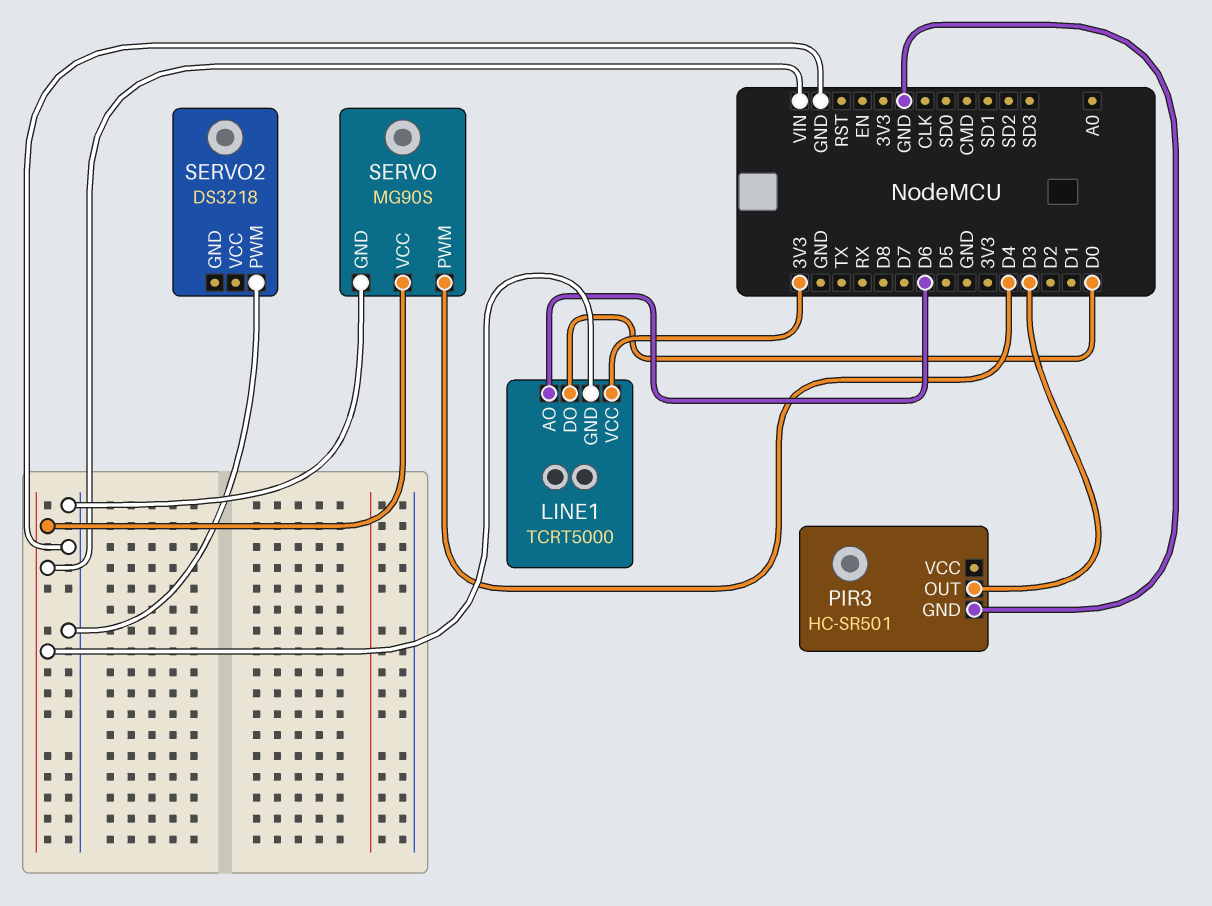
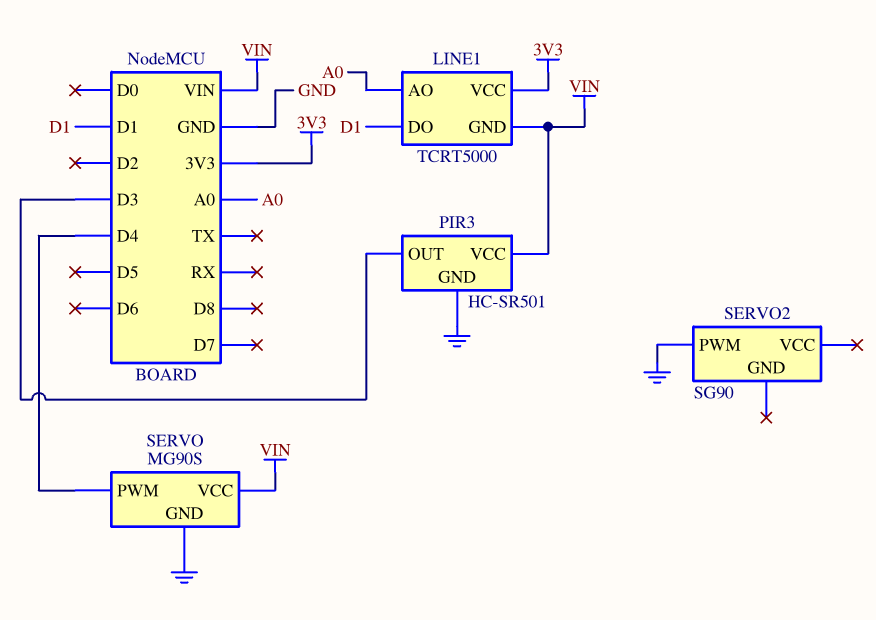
LINE1 pin AO: D6 -> A0
LINE1 pin DO: D0 -> D1
PIR3 pin VCC: none -> VIN
SERVO2: DS3218 -> SG90

